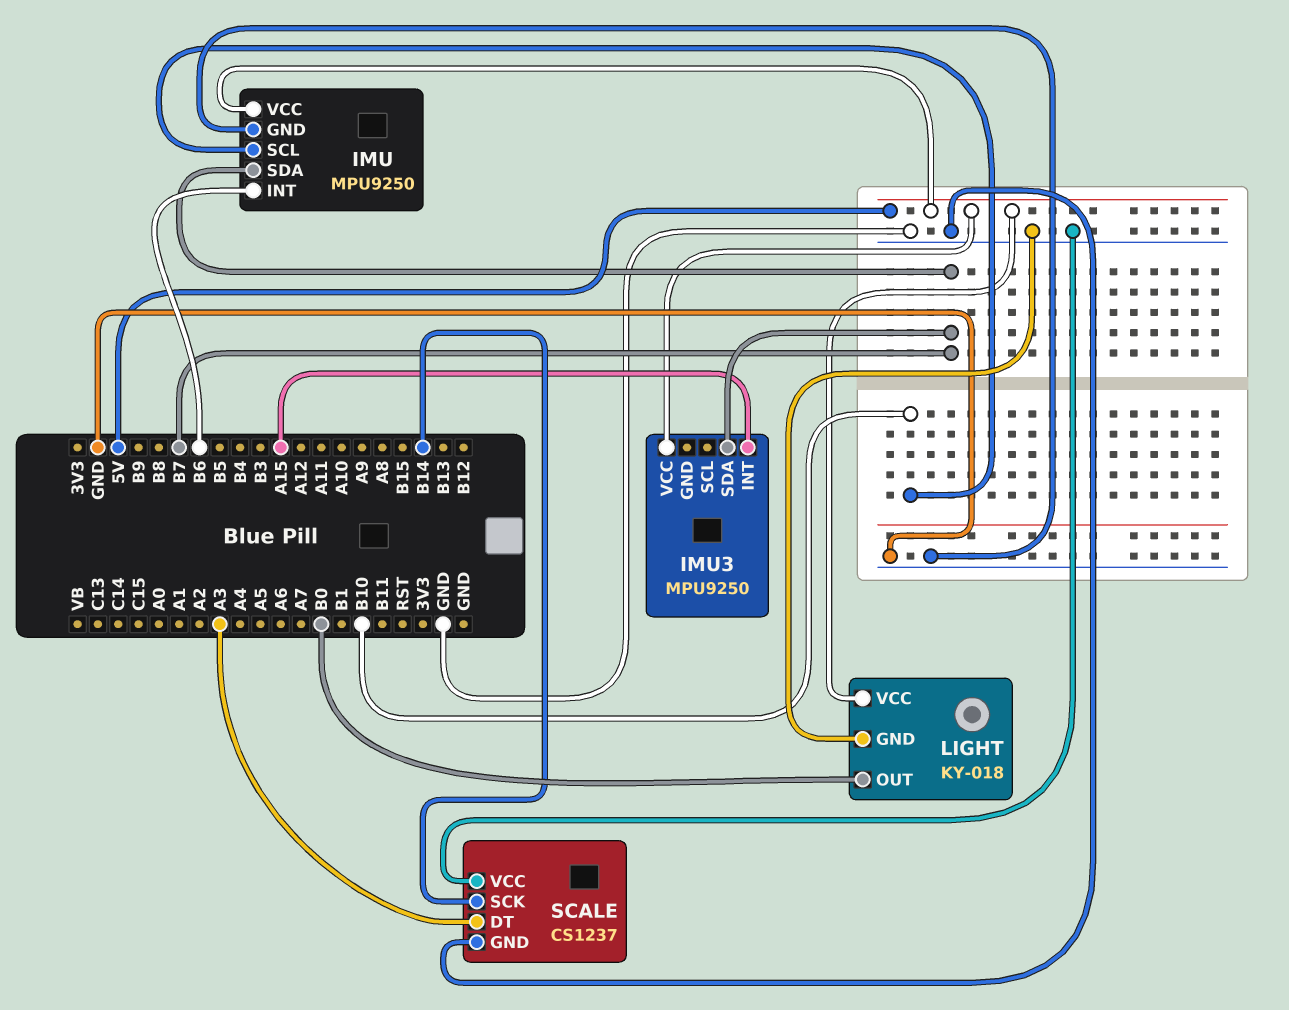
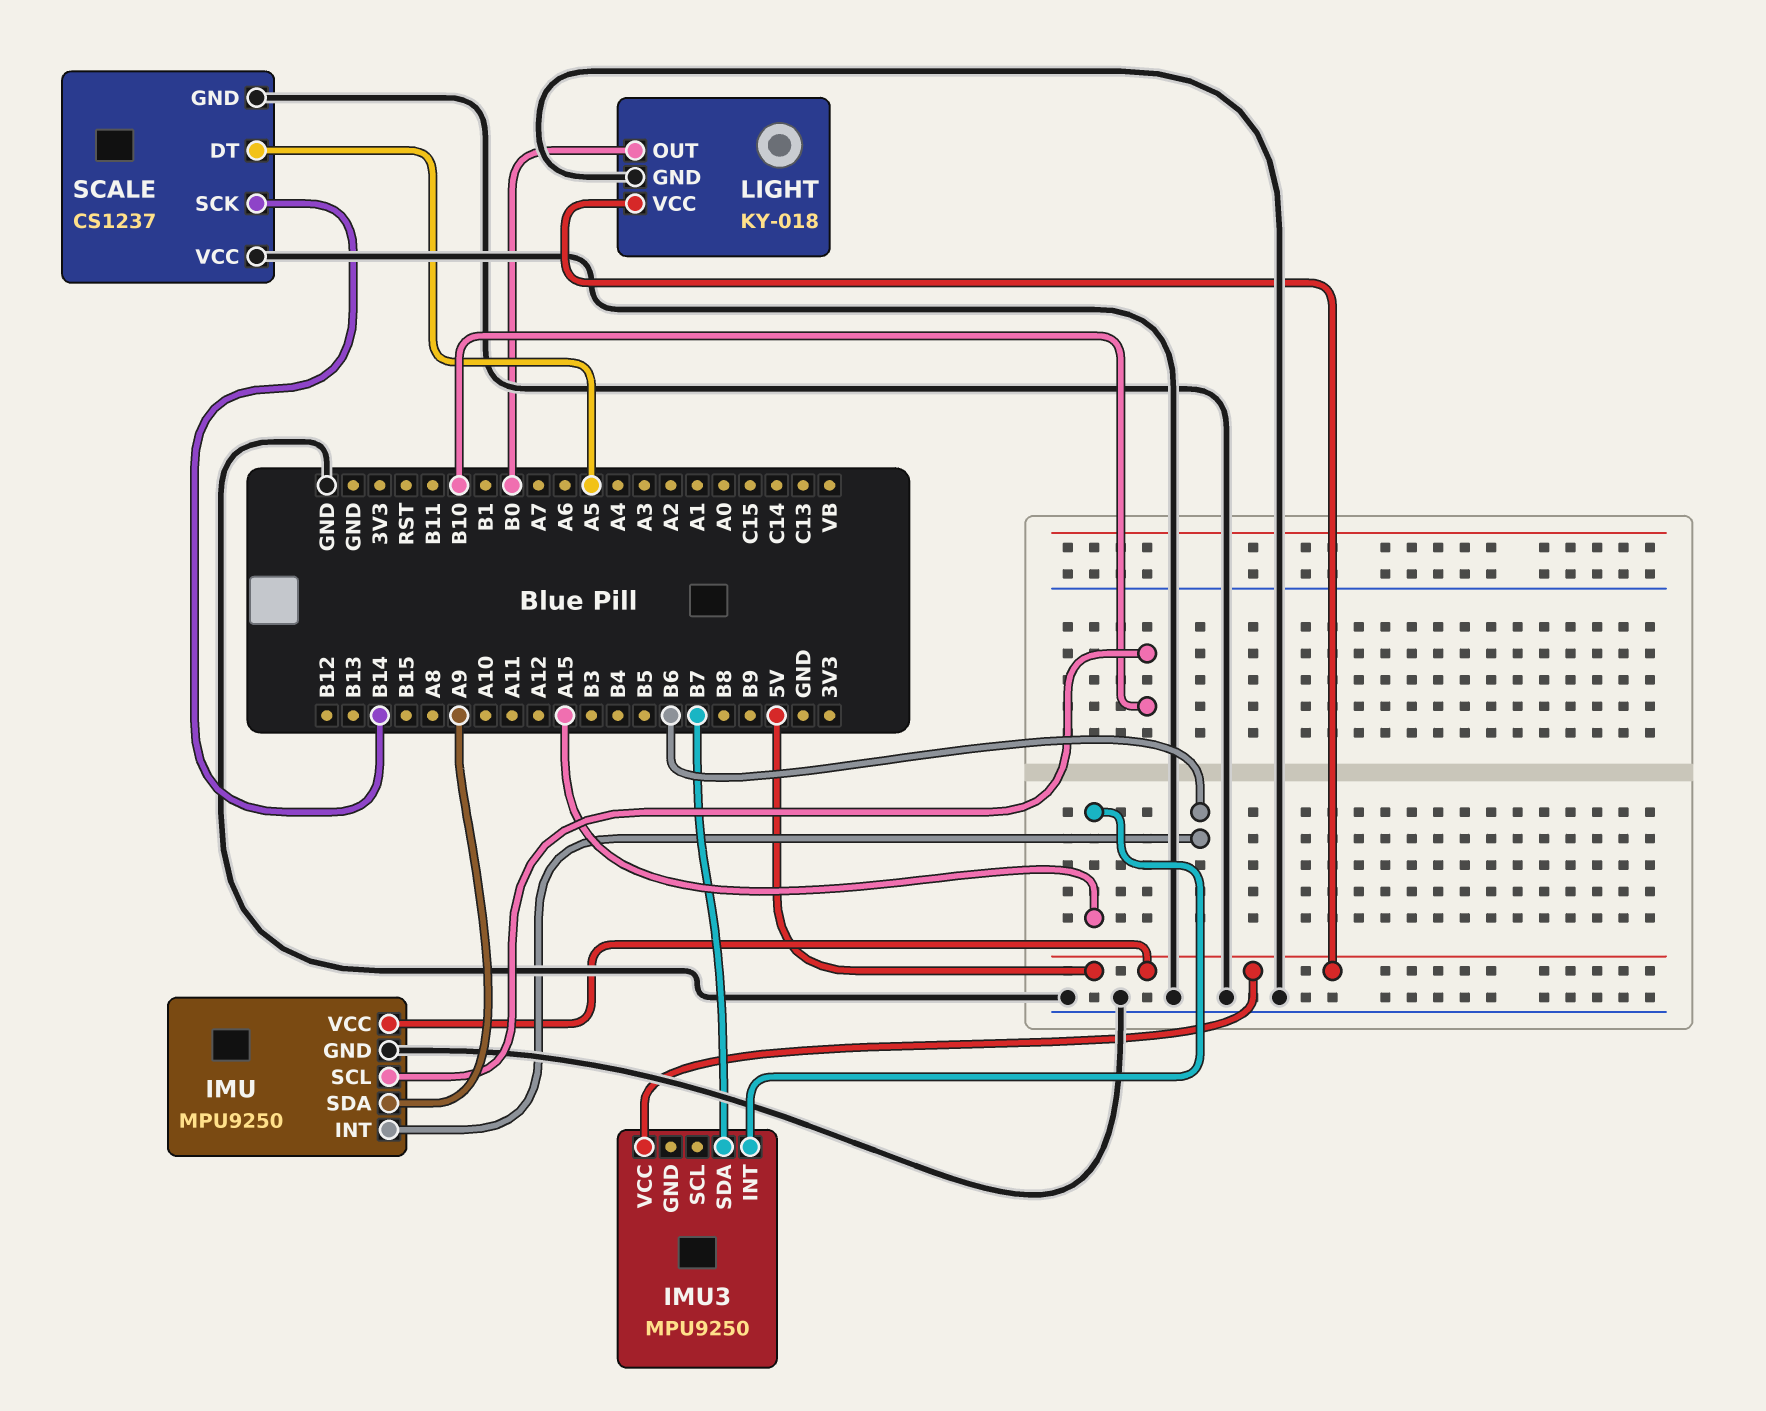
IMU pin SDA: B7 -> A9
SCALE pin DT: A3 -> A5

